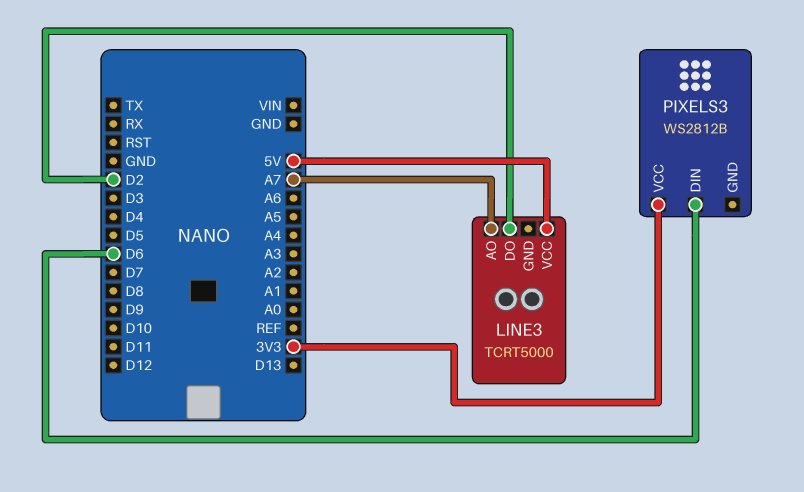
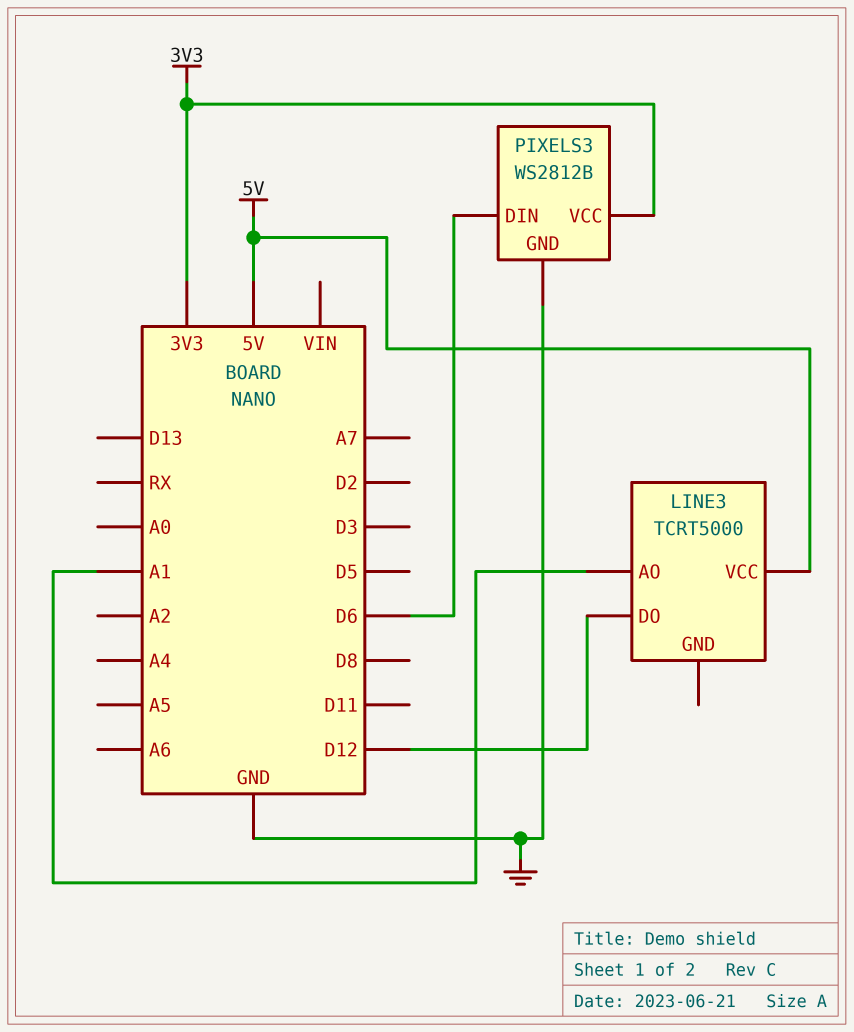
LINE3 pin AO: A7 -> A1
LINE3 pin DO: D2 -> D12
PIXELS3 pin GND: none -> GND

